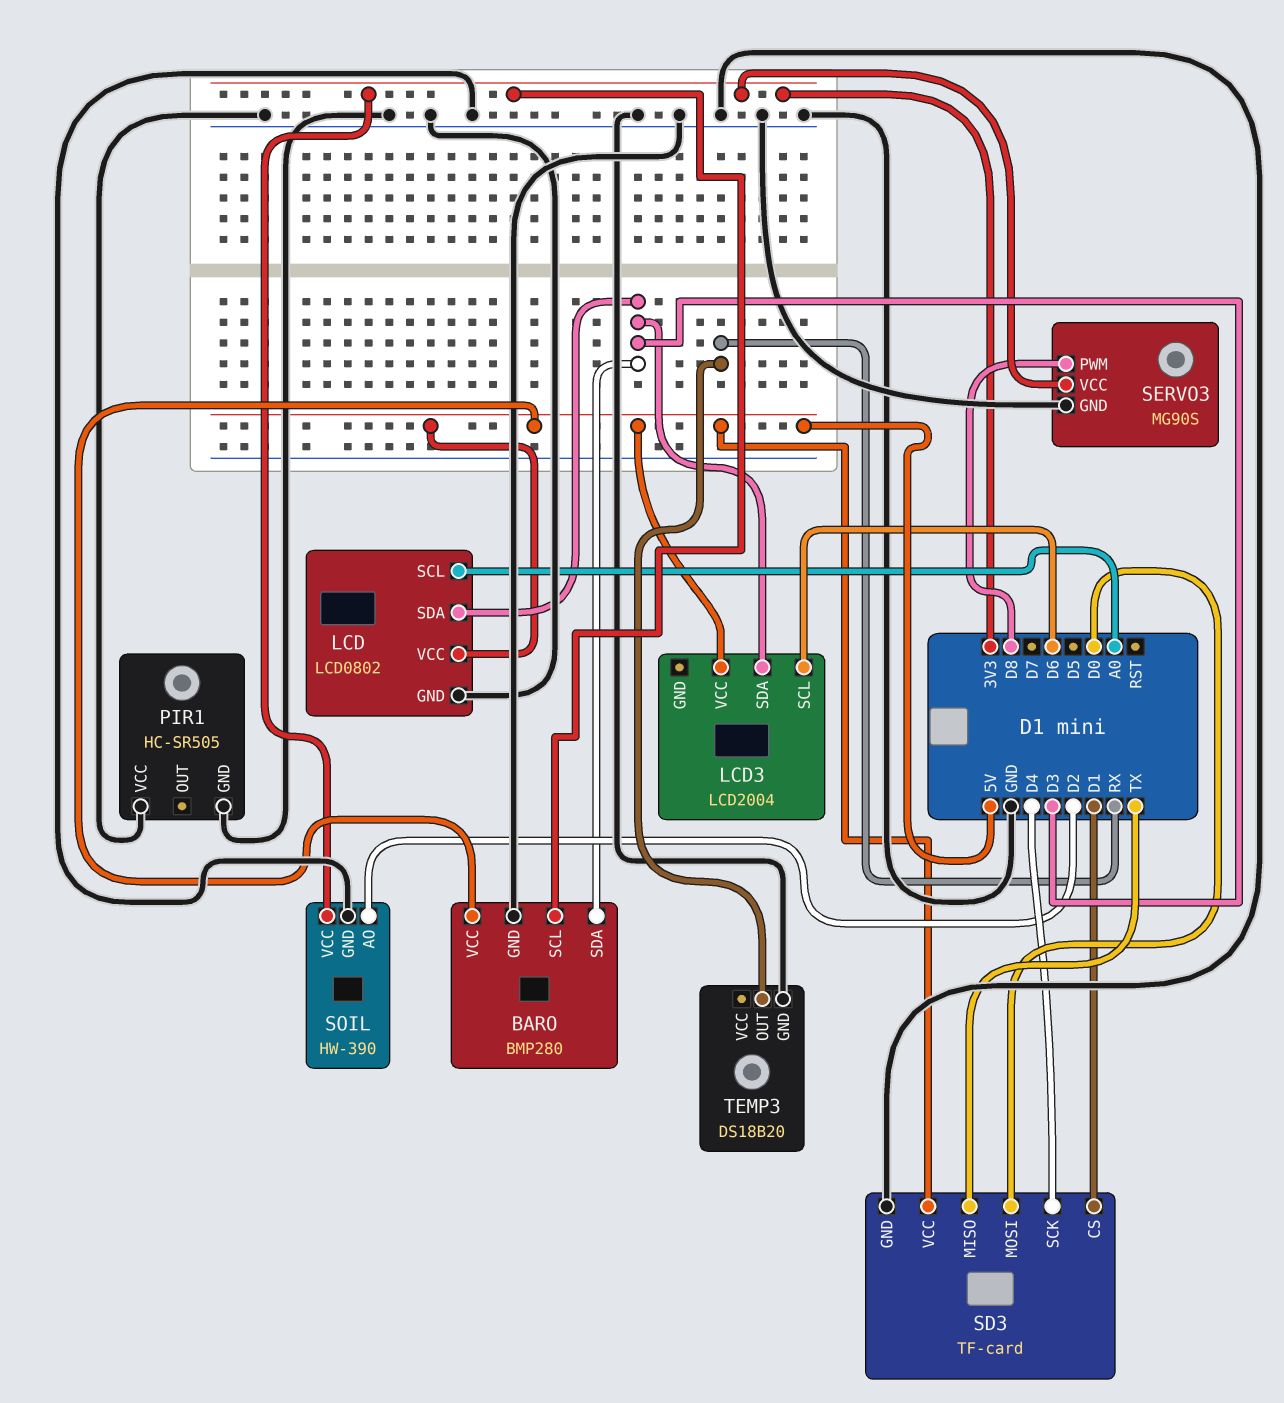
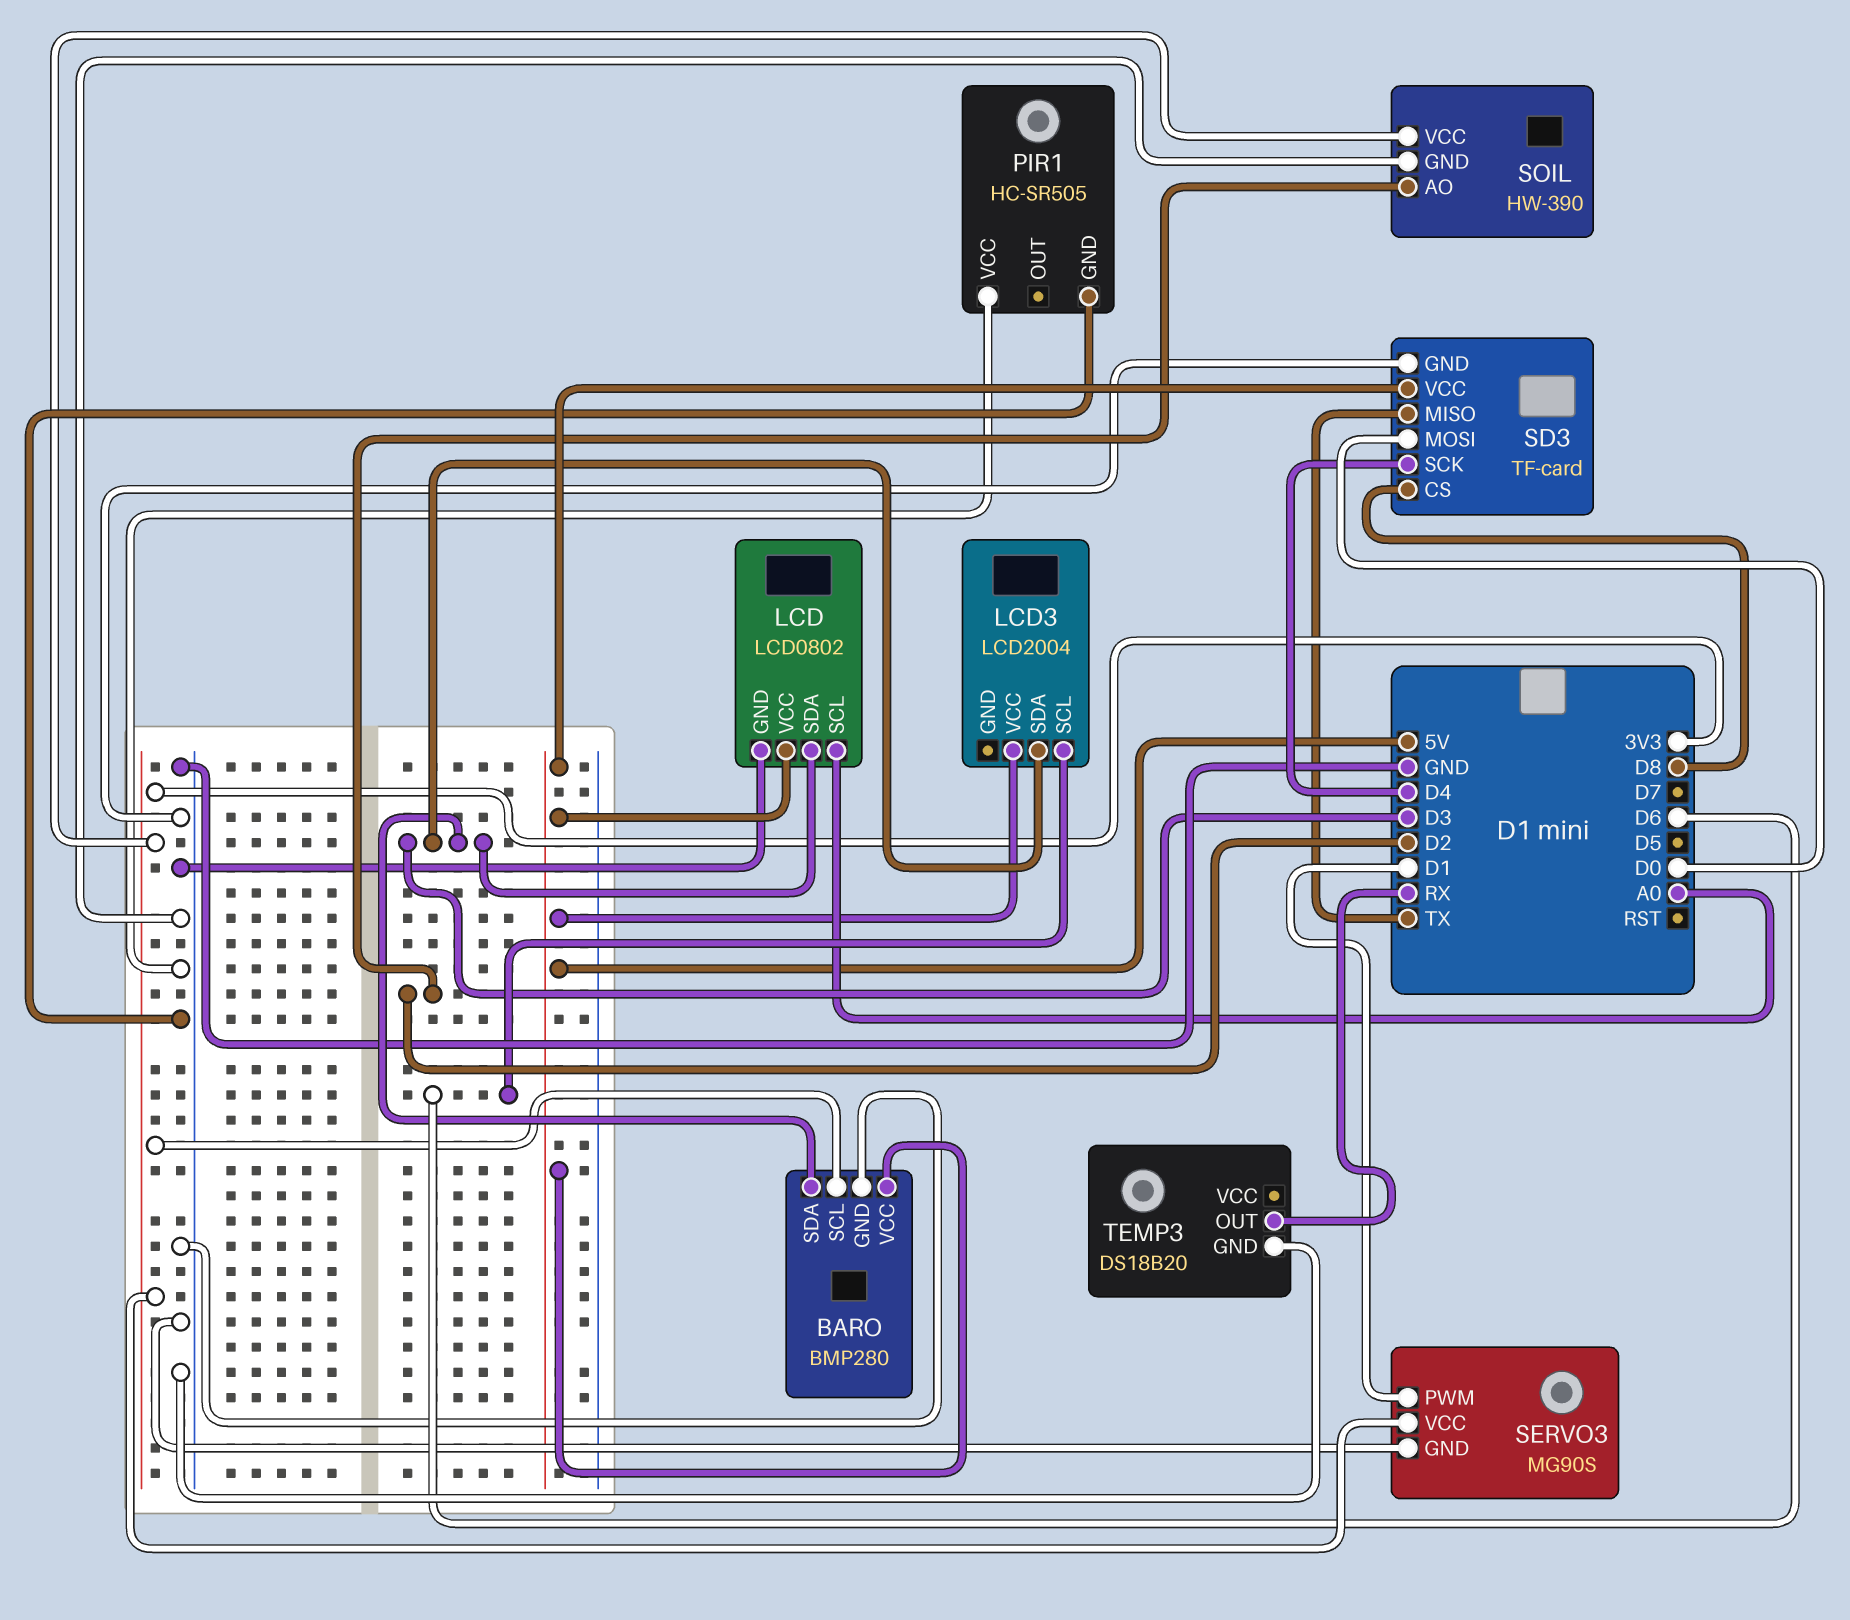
SD3 pin CS: D1 -> D8
SERVO3 pin PWM: D8 -> D1

